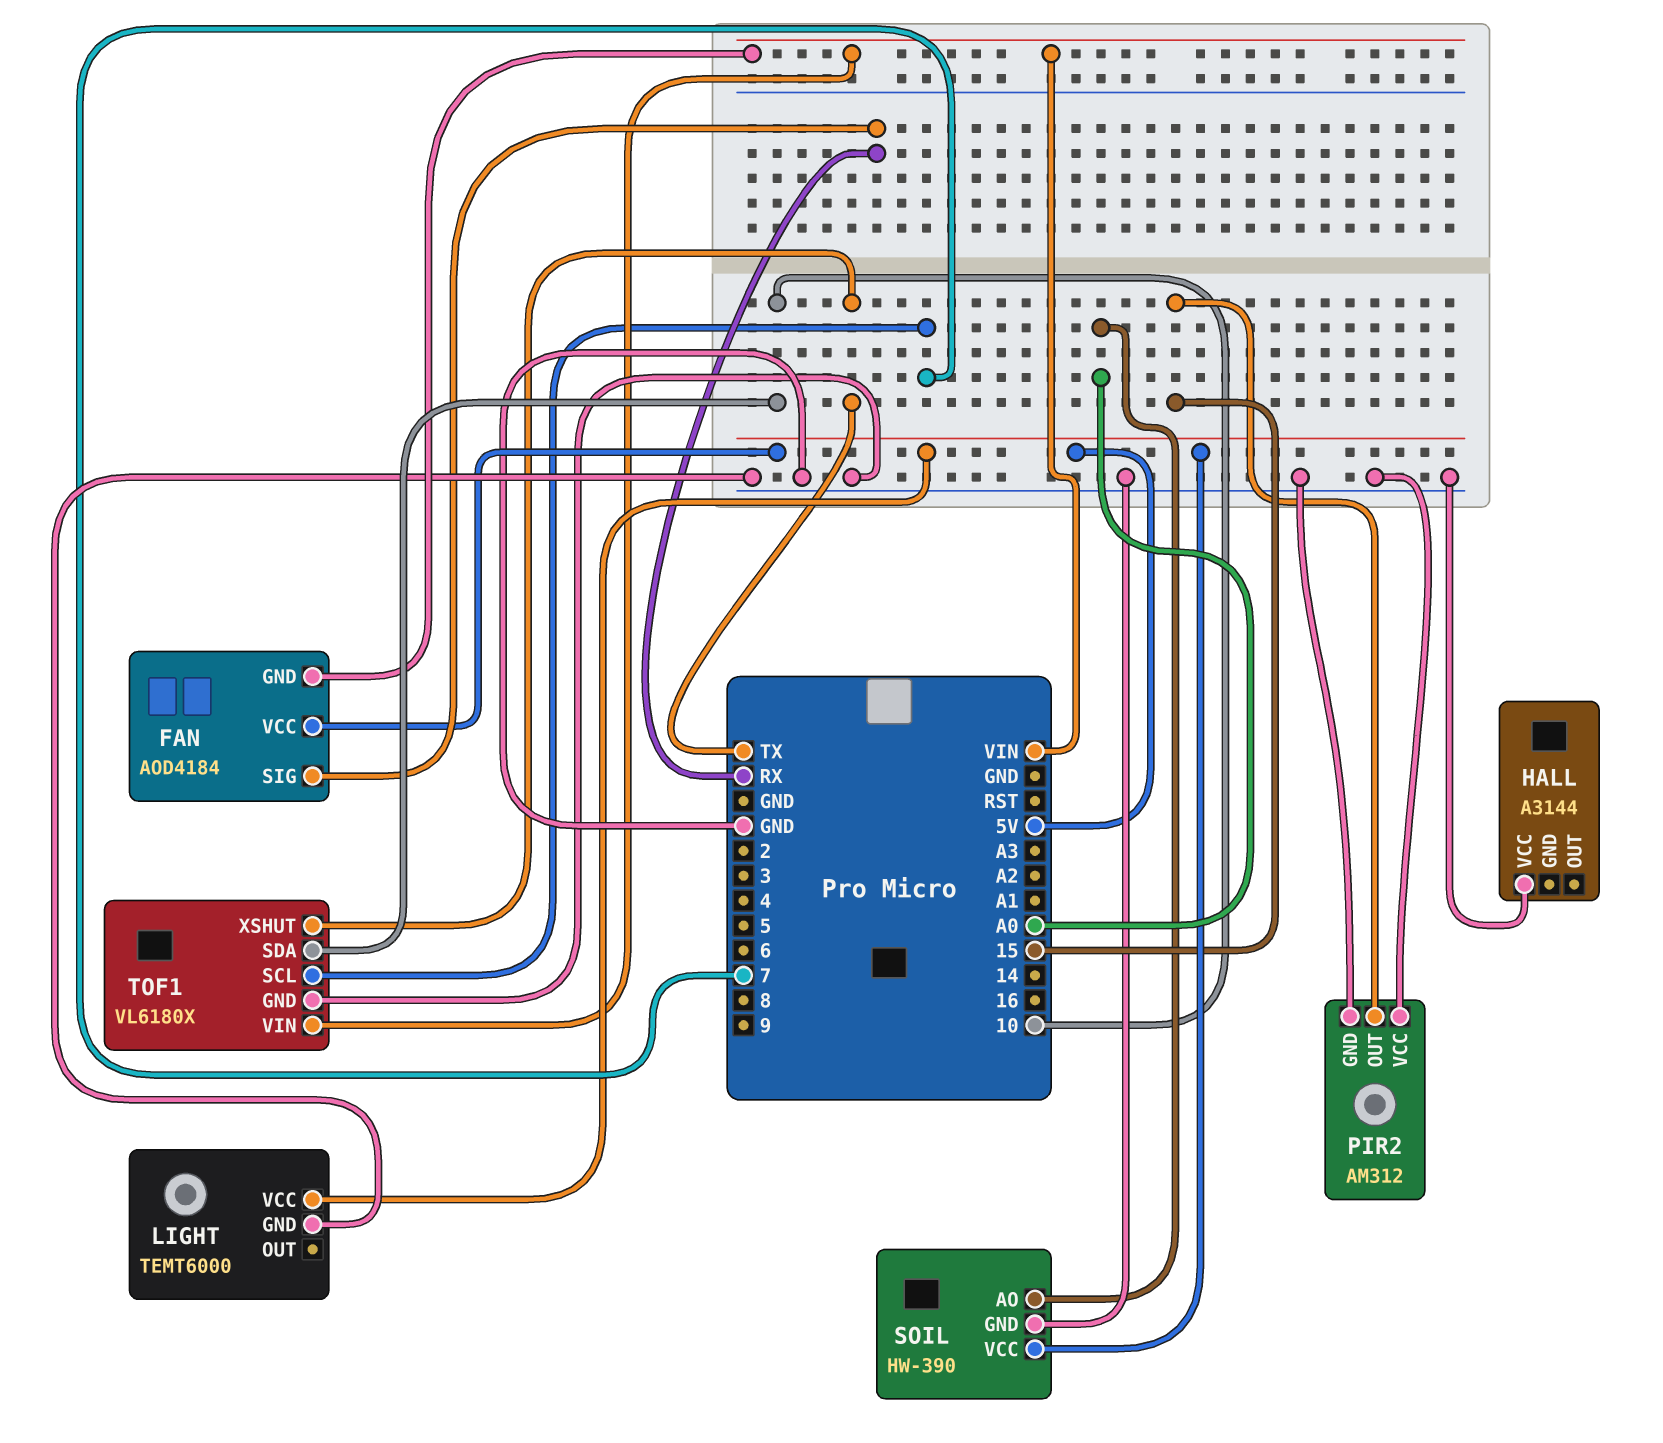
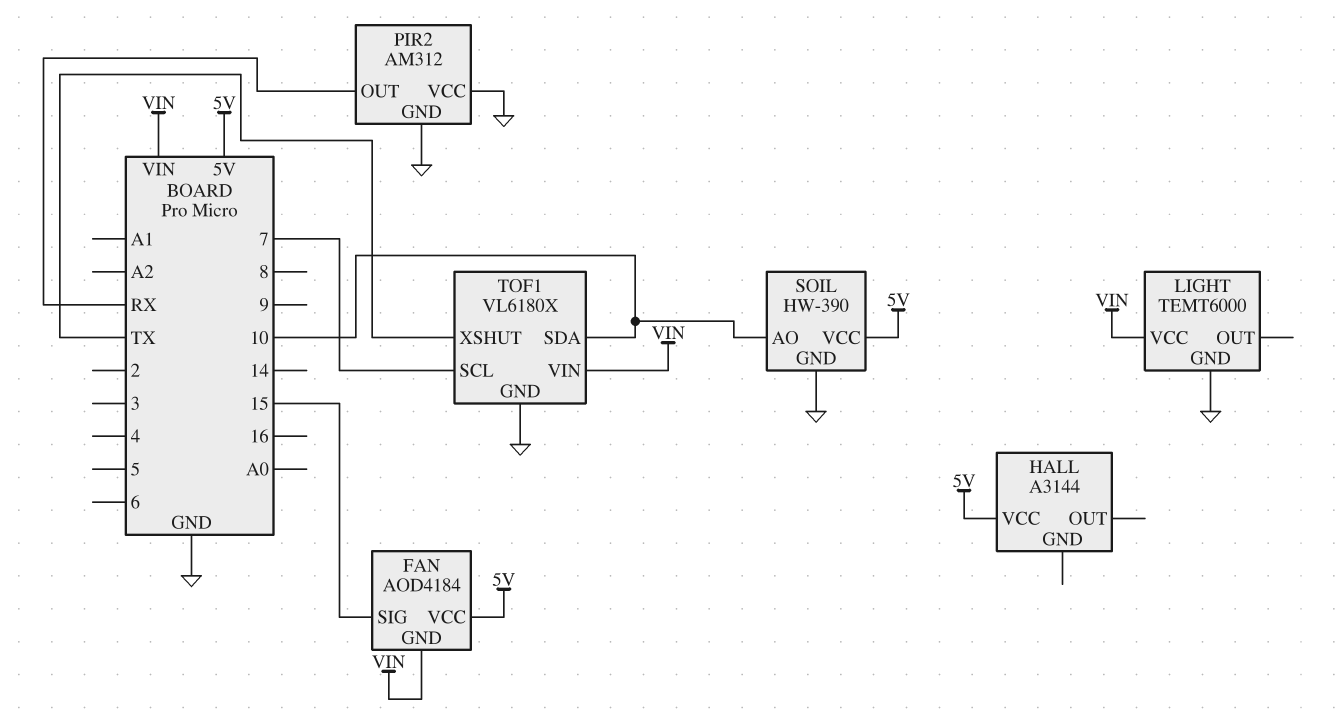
FAN pin SIG: RX -> 15
HALL pin VCC: GND -> 5V
LIGHT pin VCC: 5V -> VIN
PIR2 pin OUT: 15 -> RX
SOIL pin AO: A0 -> 10

